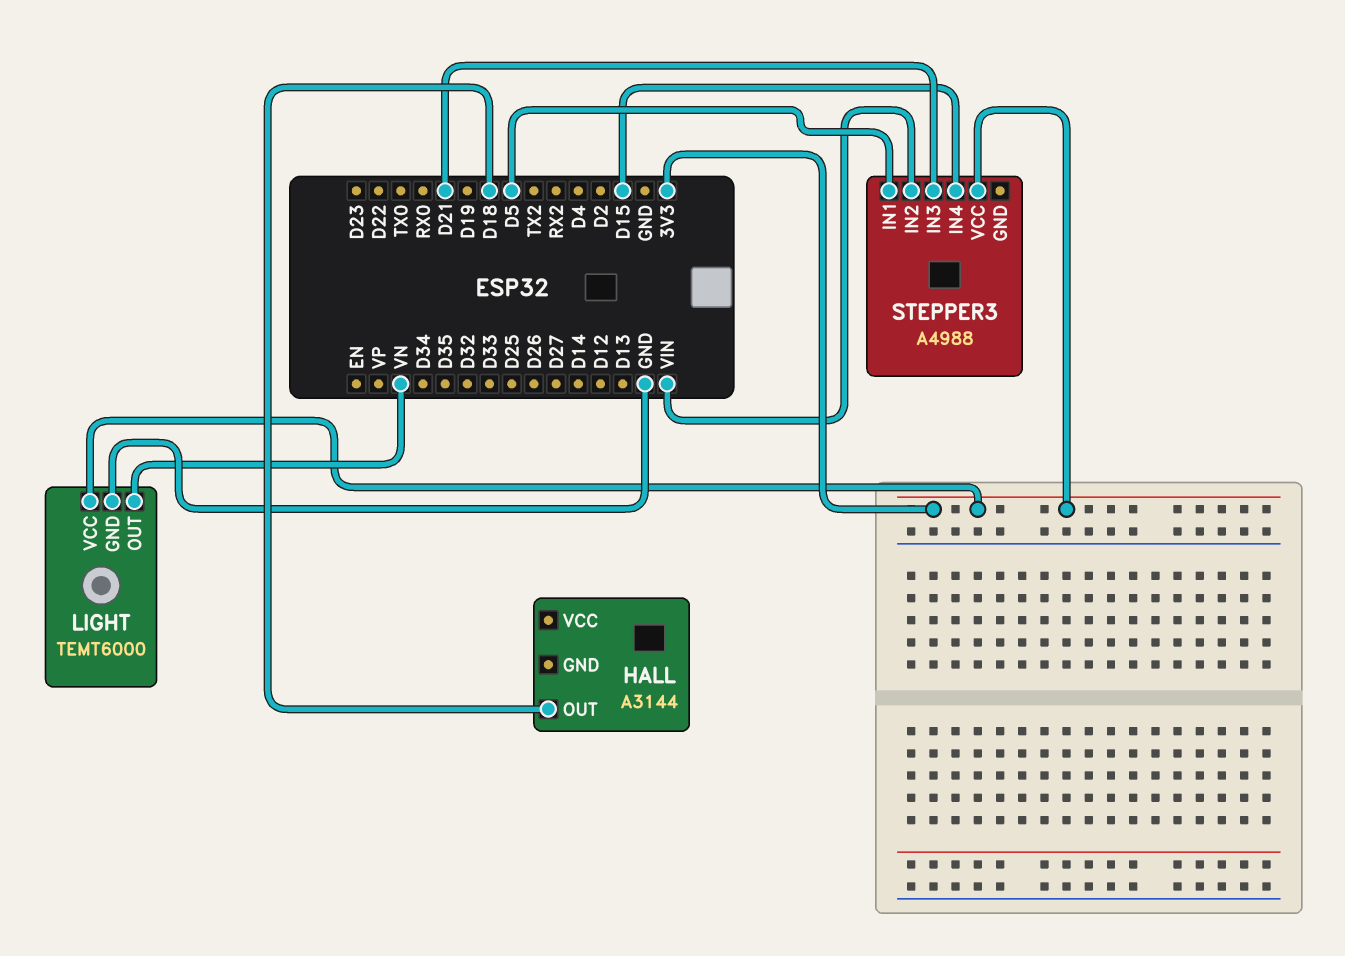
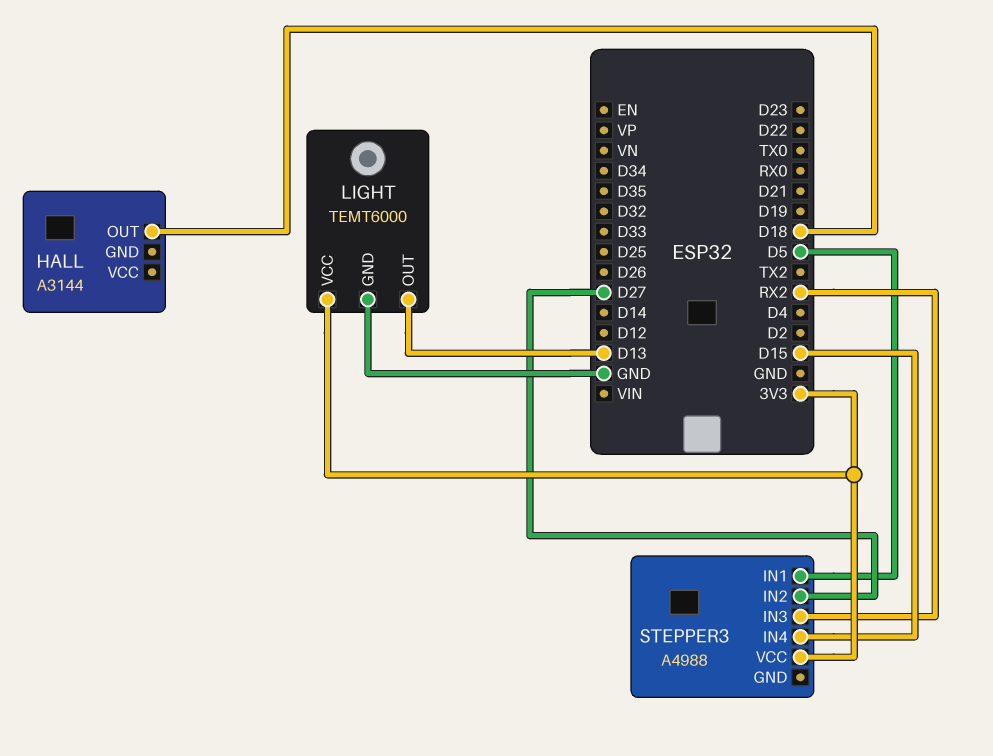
LIGHT pin OUT: VN -> D13
STEPPER3 pin IN2: VIN -> D27
STEPPER3 pin IN3: D21 -> RX2

